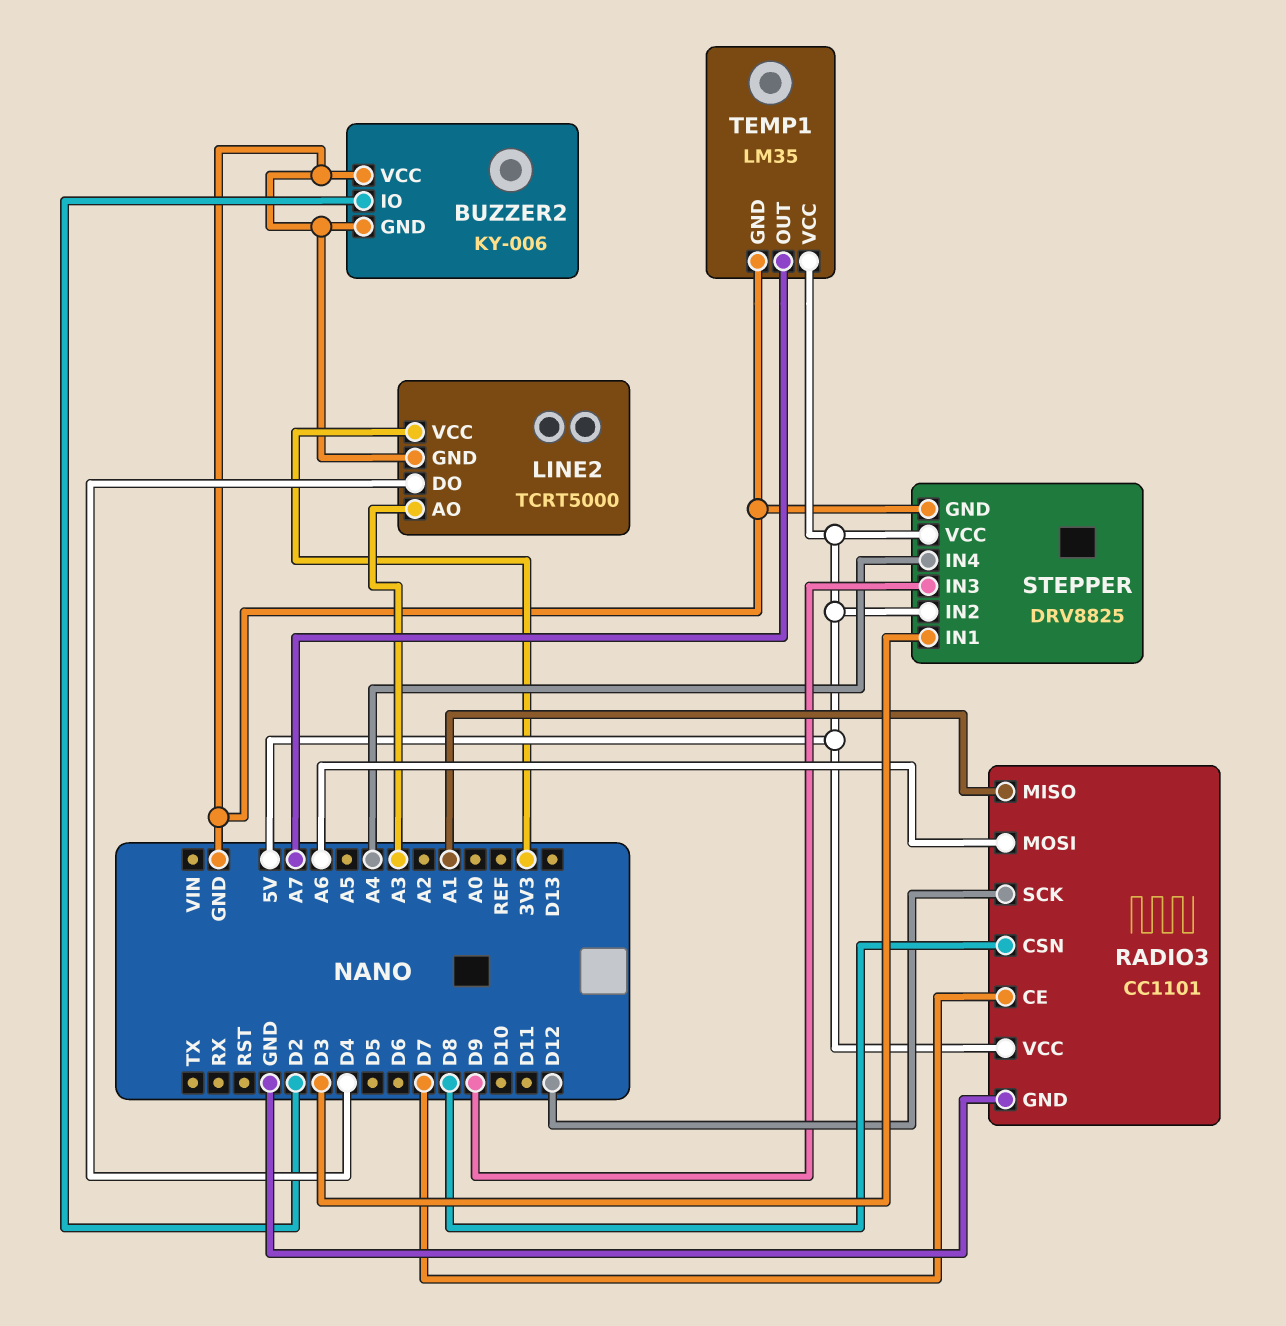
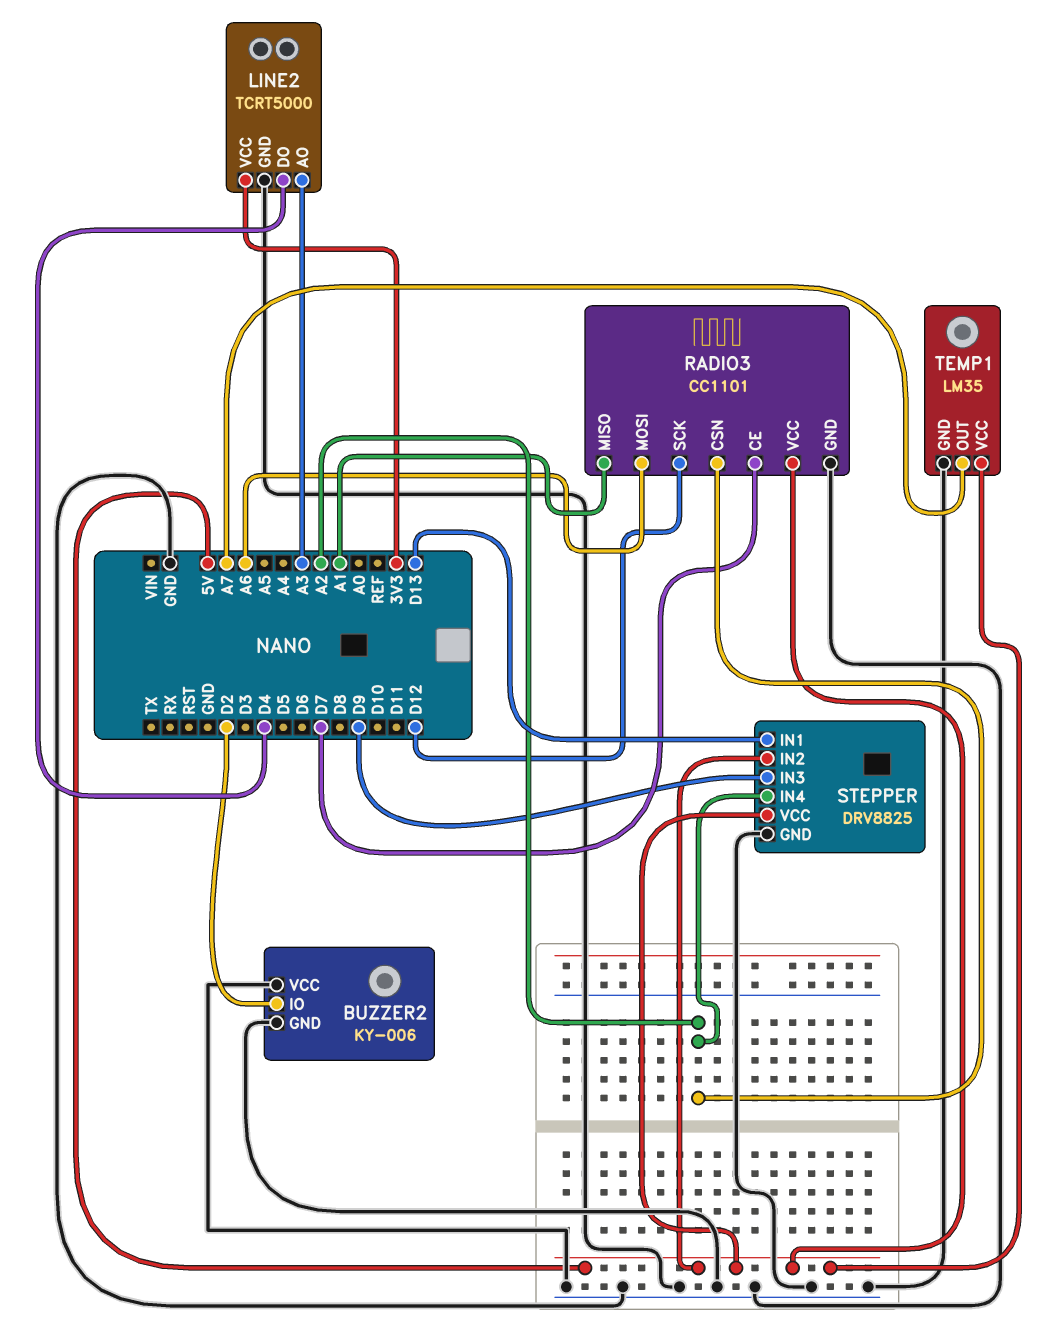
RADIO3 pin CSN: D8 -> A2
STEPPER pin IN1: D3 -> D13
STEPPER pin IN4: A4 -> A2

